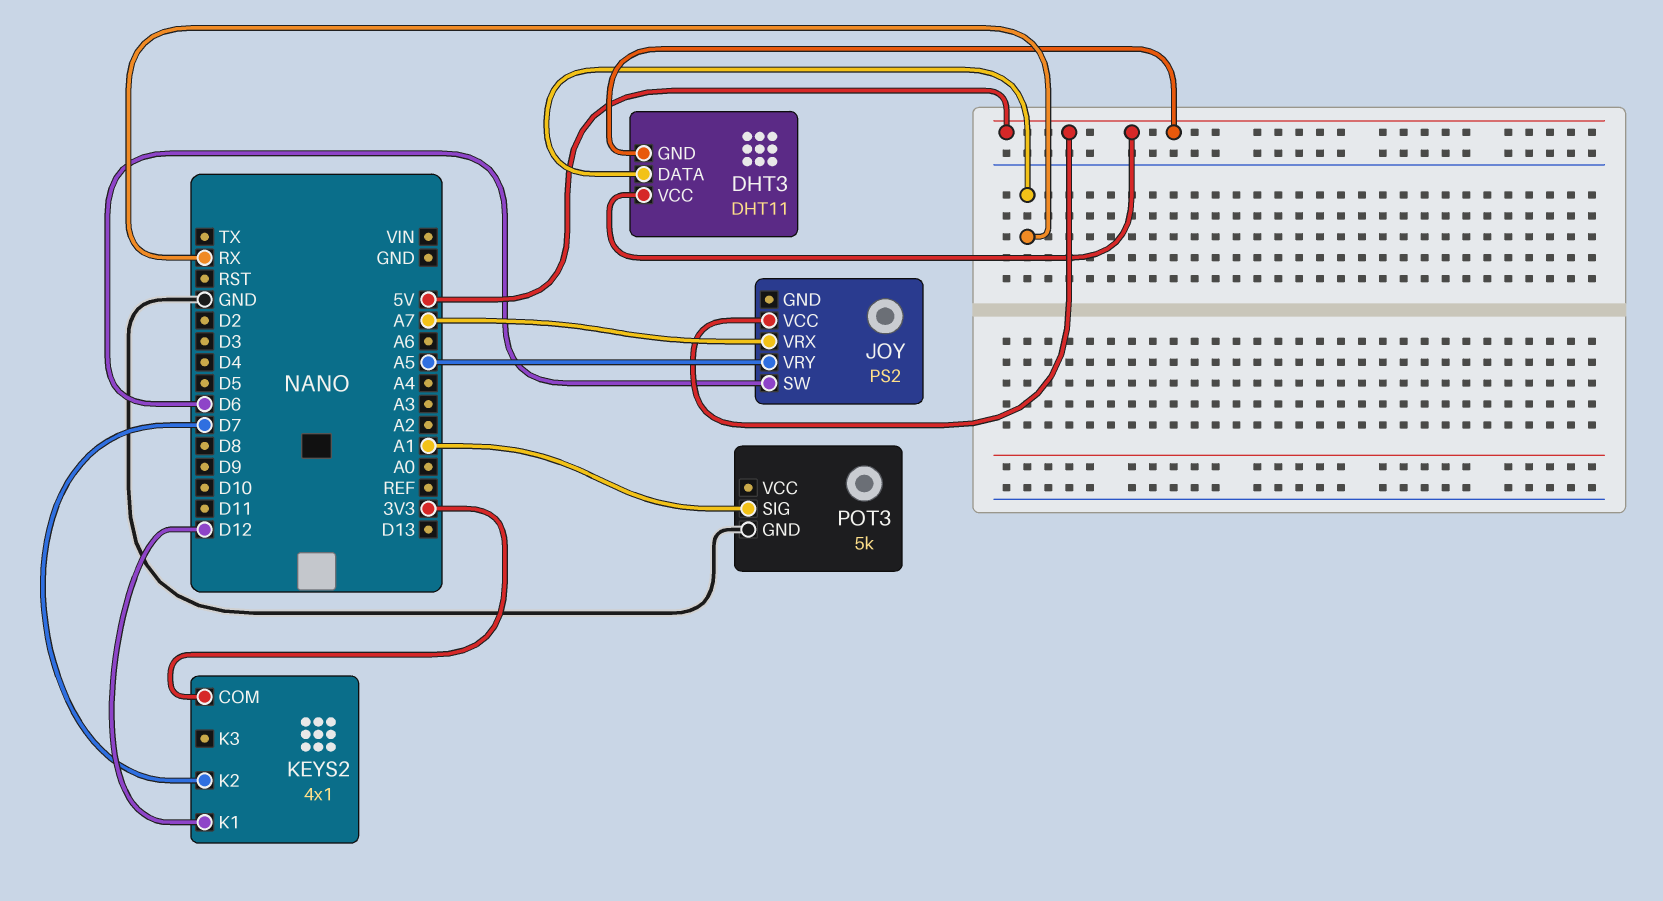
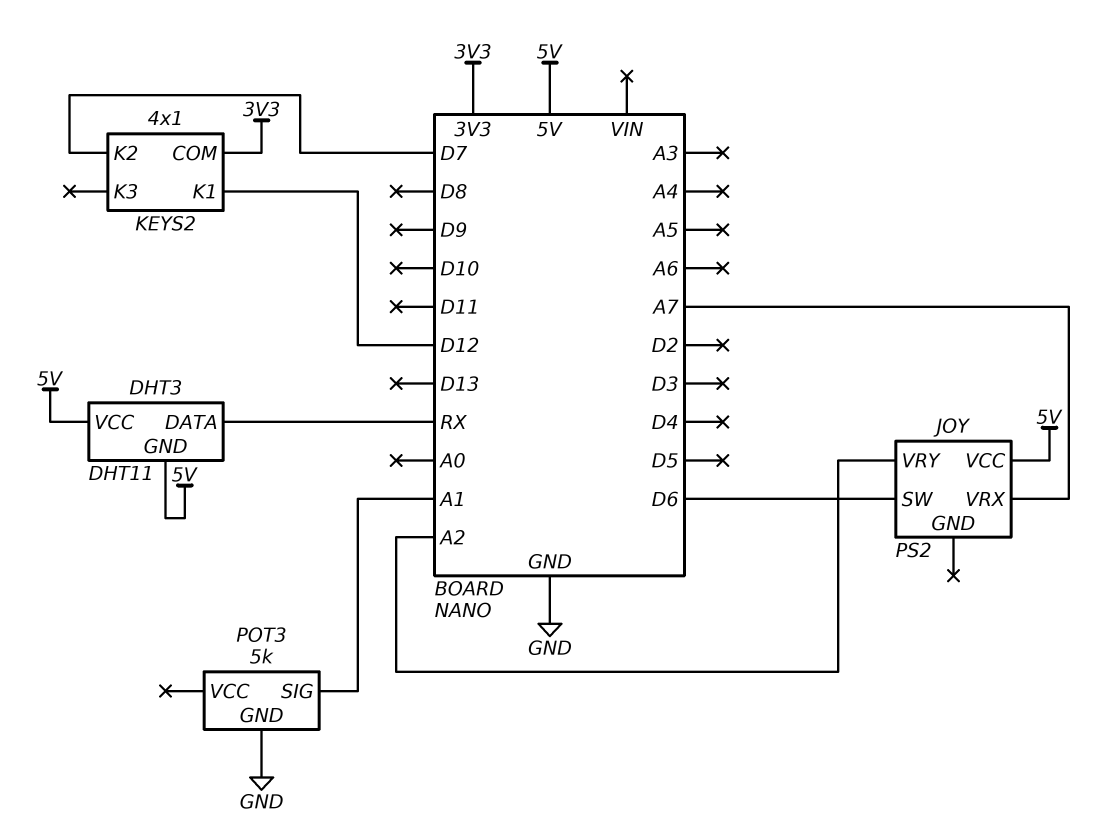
JOY pin VRY: A5 -> A2

